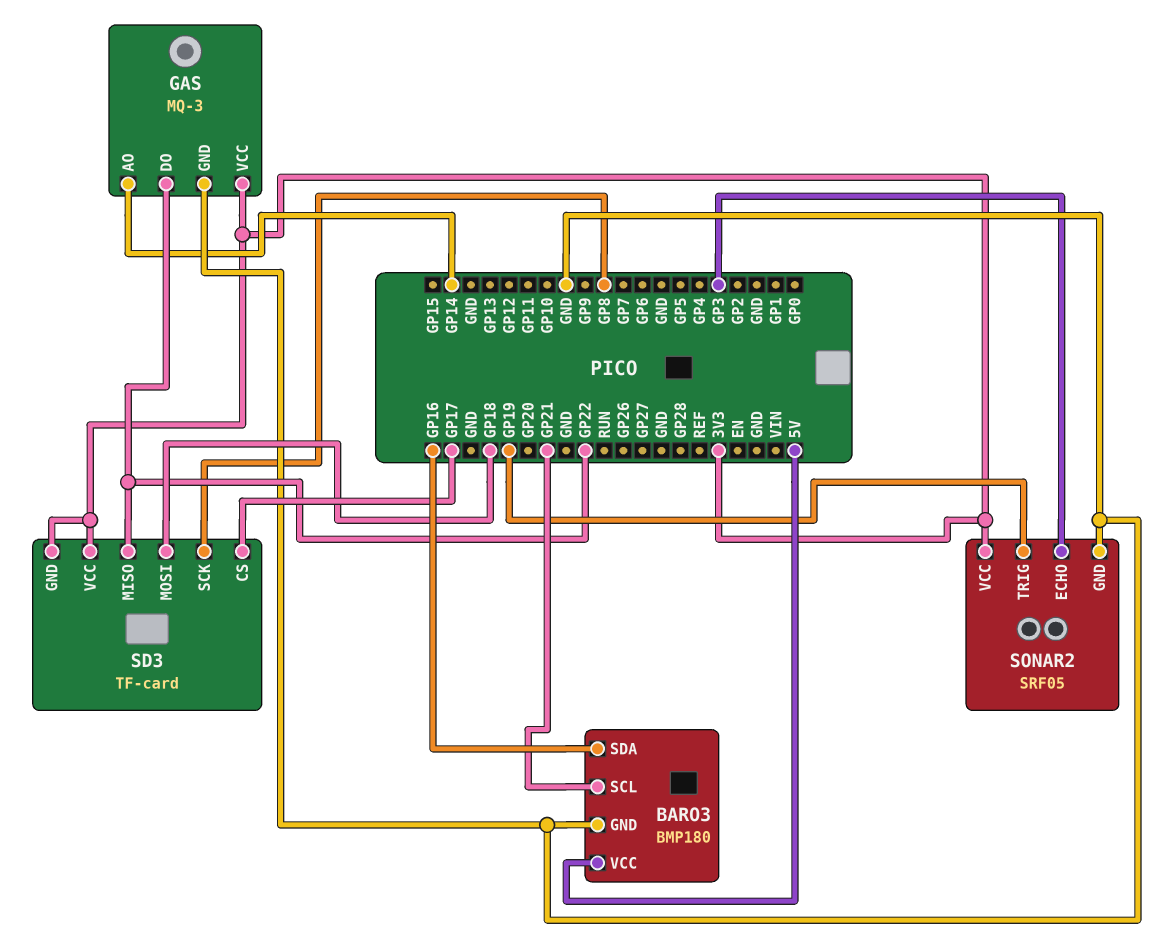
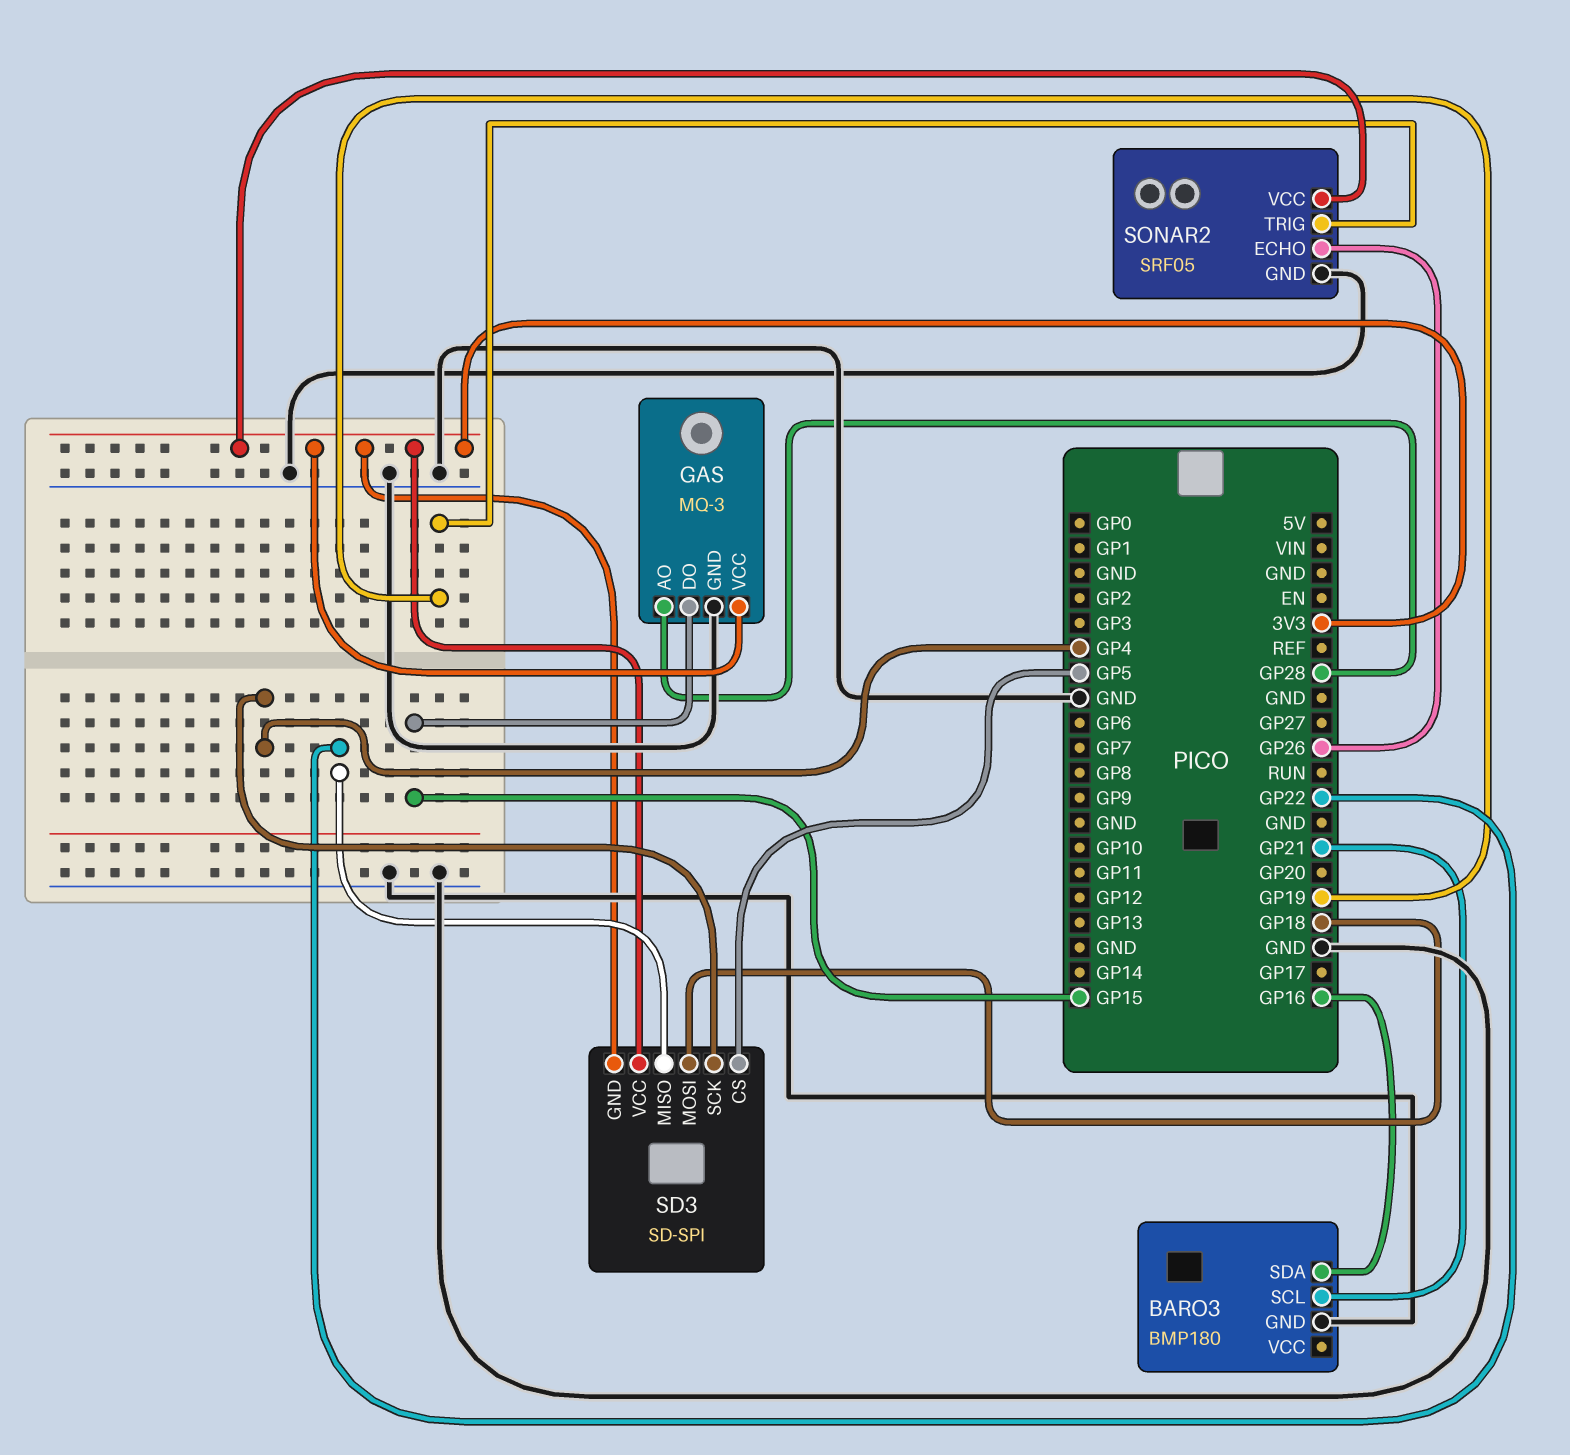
BARO3 pin VCC: 5V -> none
GAS pin AO: GP14 -> GP28
GAS pin DO: GP22 -> GP15
SD3: TF-card -> SD-SPI
SD3 pin CS: GP17 -> GP5
SD3 pin SCK: GP8 -> GP4
SONAR2 pin ECHO: GP3 -> GP26

